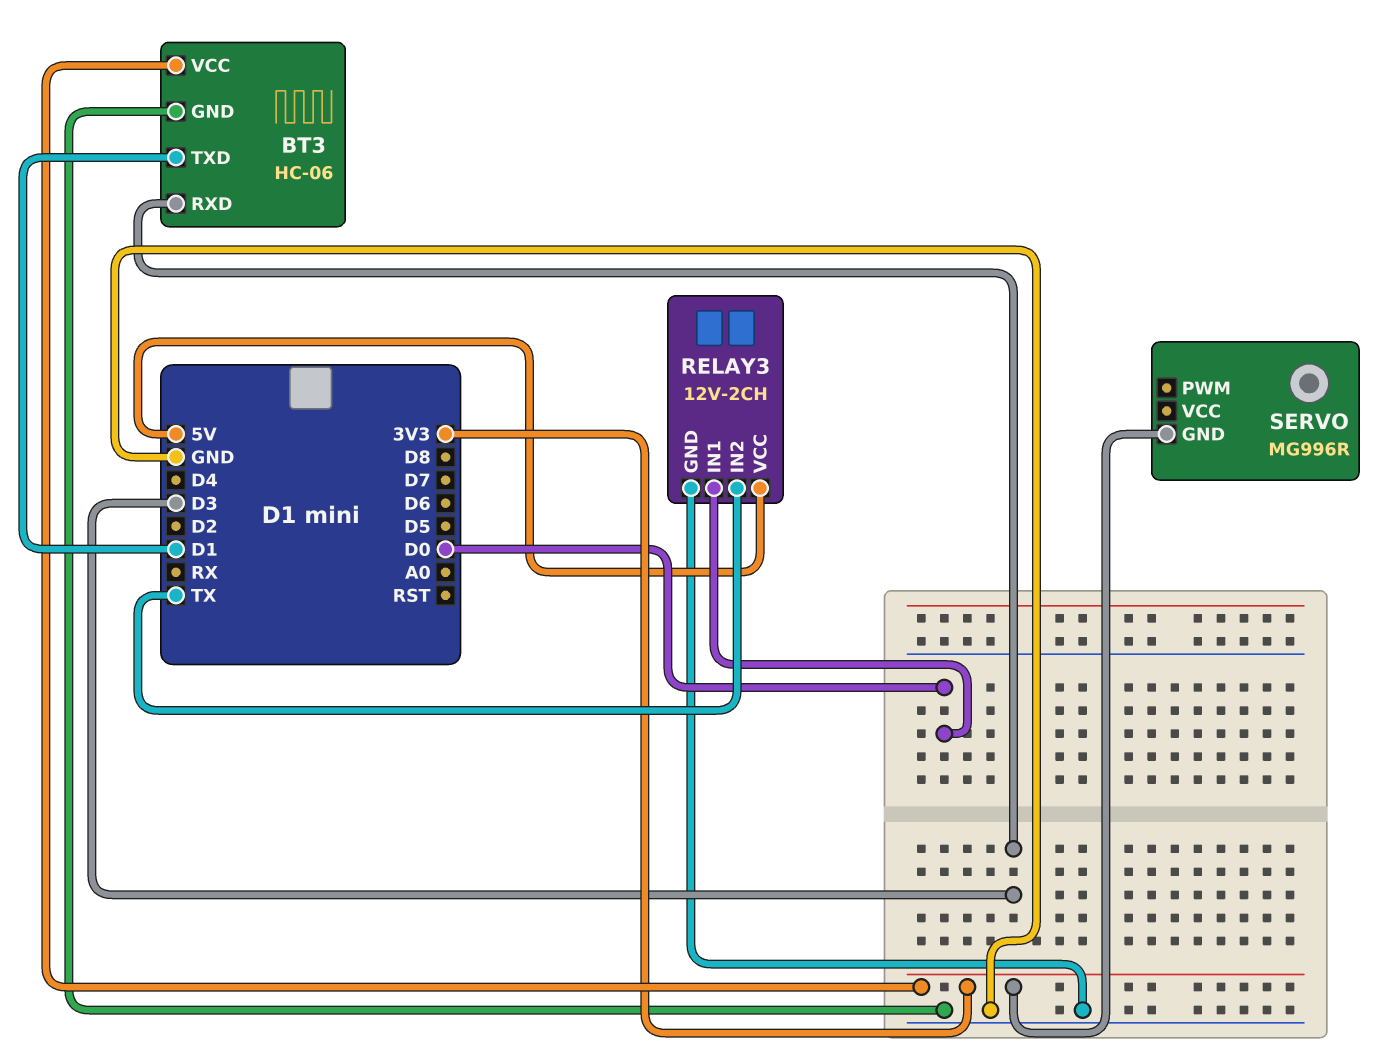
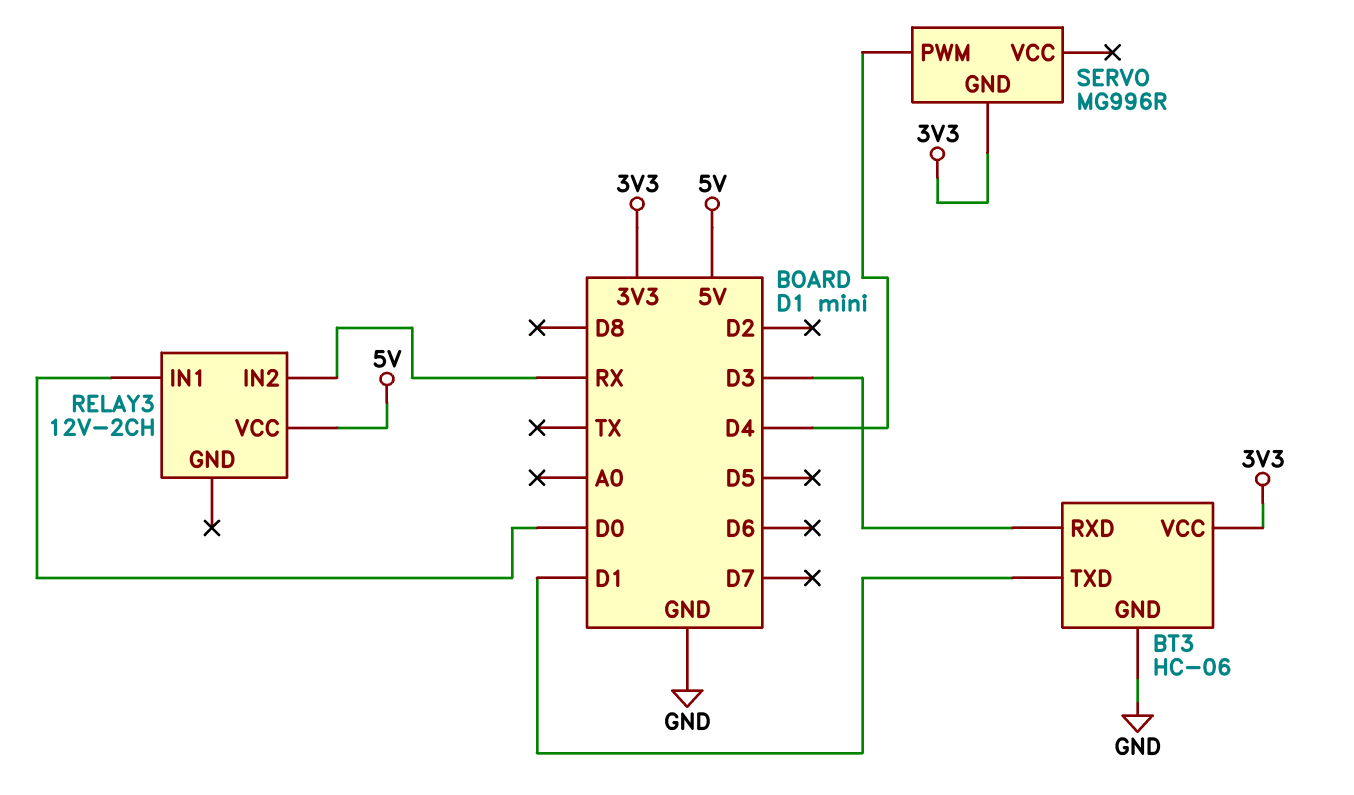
RELAY3 pin GND: GND -> none
RELAY3 pin IN2: TX -> RX
SERVO pin PWM: none -> D4

